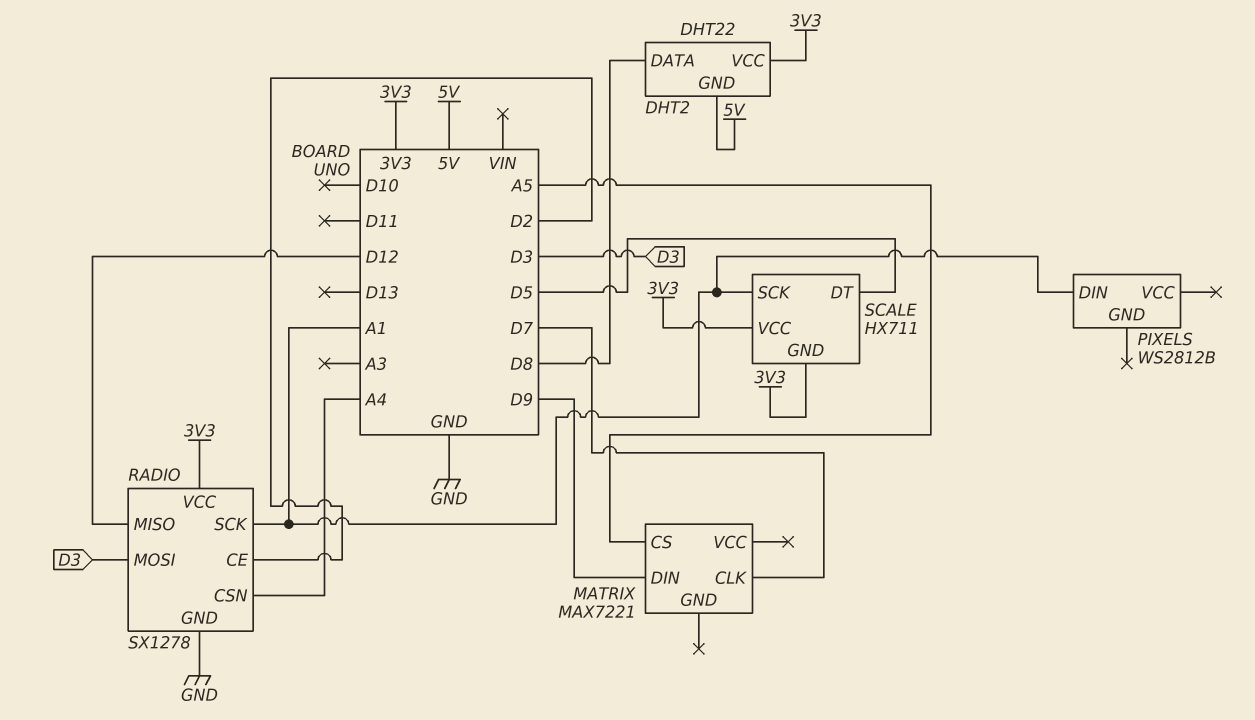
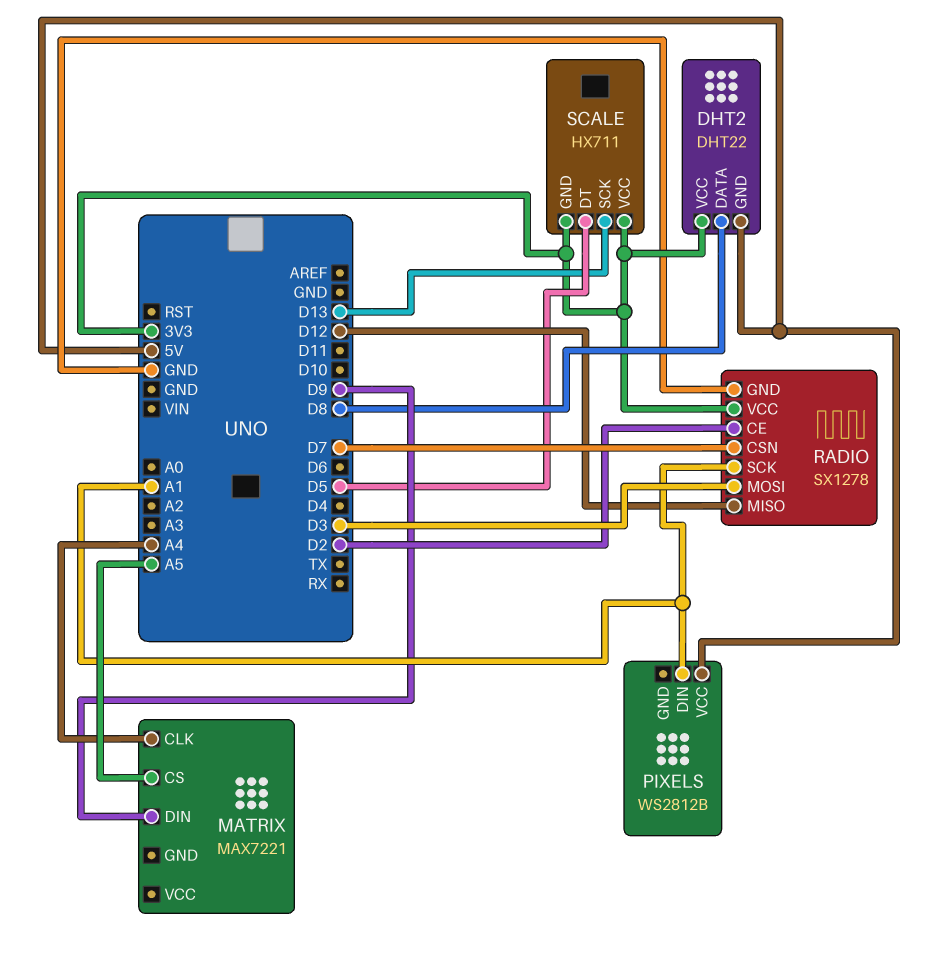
MATRIX pin CLK: D7 -> A4
PIXELS pin VCC: none -> 5V
RADIO pin CSN: A4 -> D7
SCALE pin SCK: A1 -> D13

